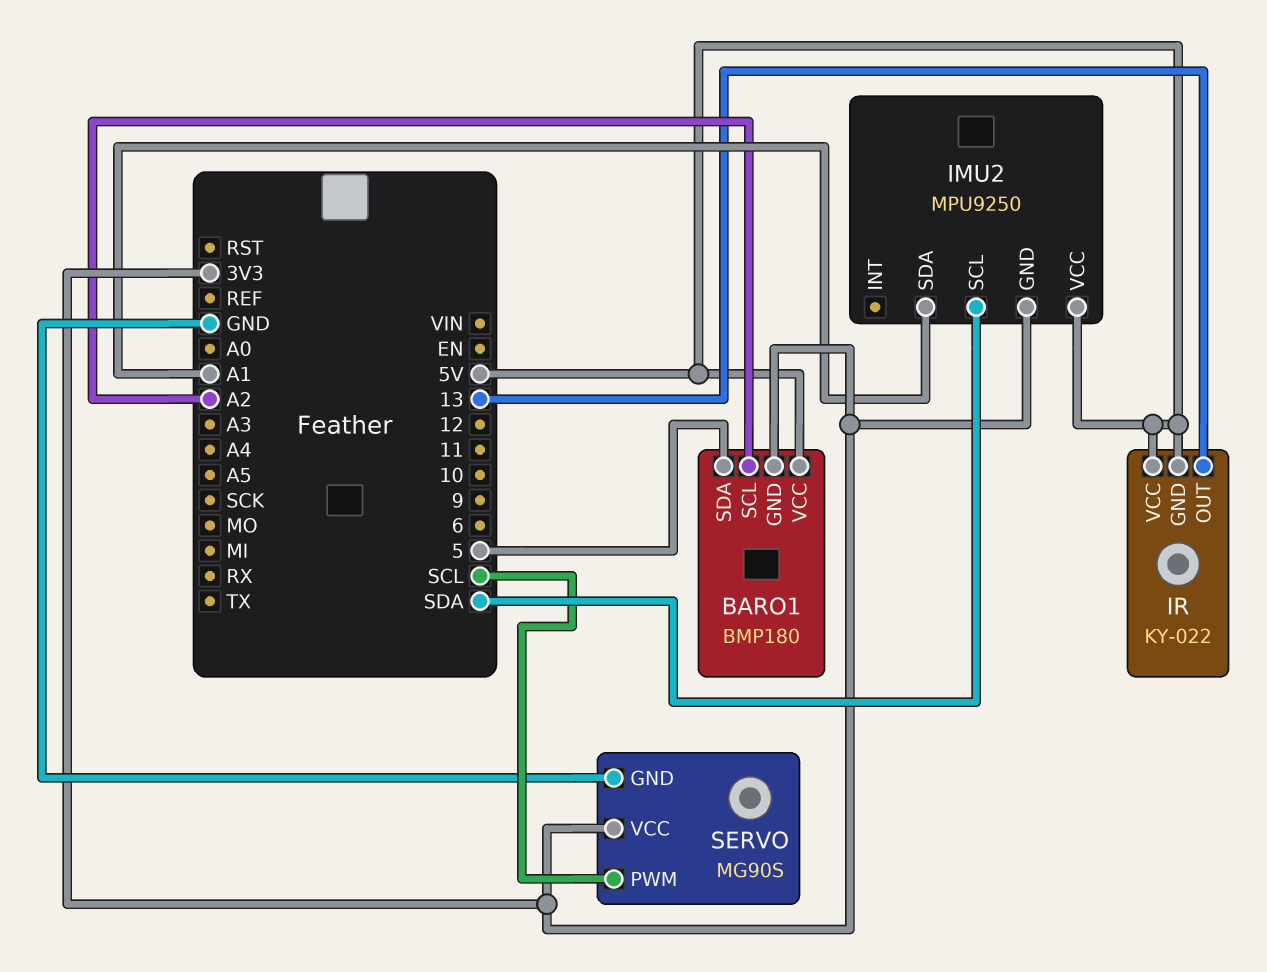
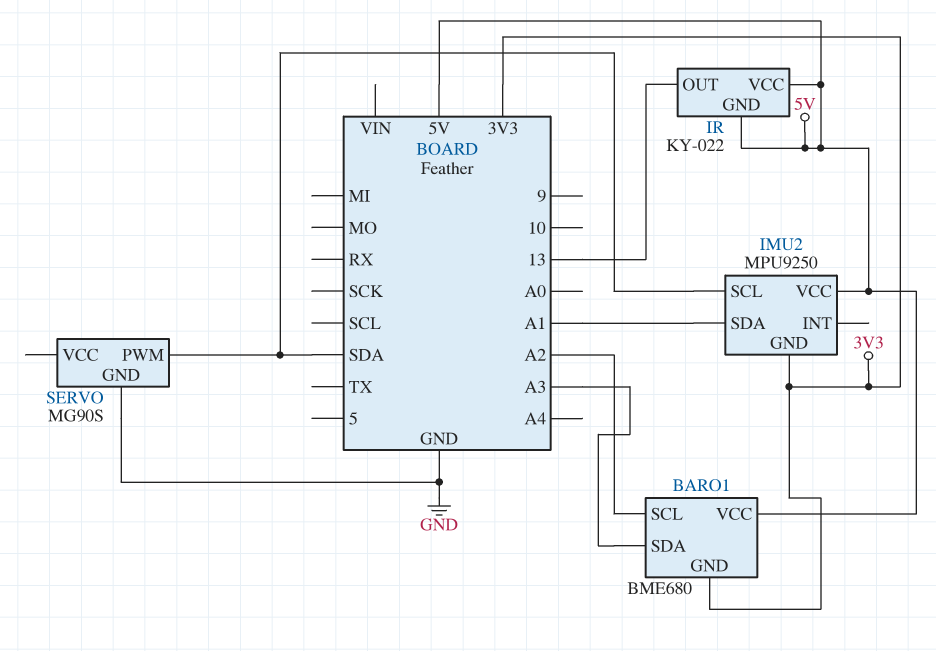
BARO1: BMP180 -> BME680
BARO1 pin SDA: 5 -> A3
SERVO pin PWM: SCL -> SDA
SERVO pin VCC: 3V3 -> none

